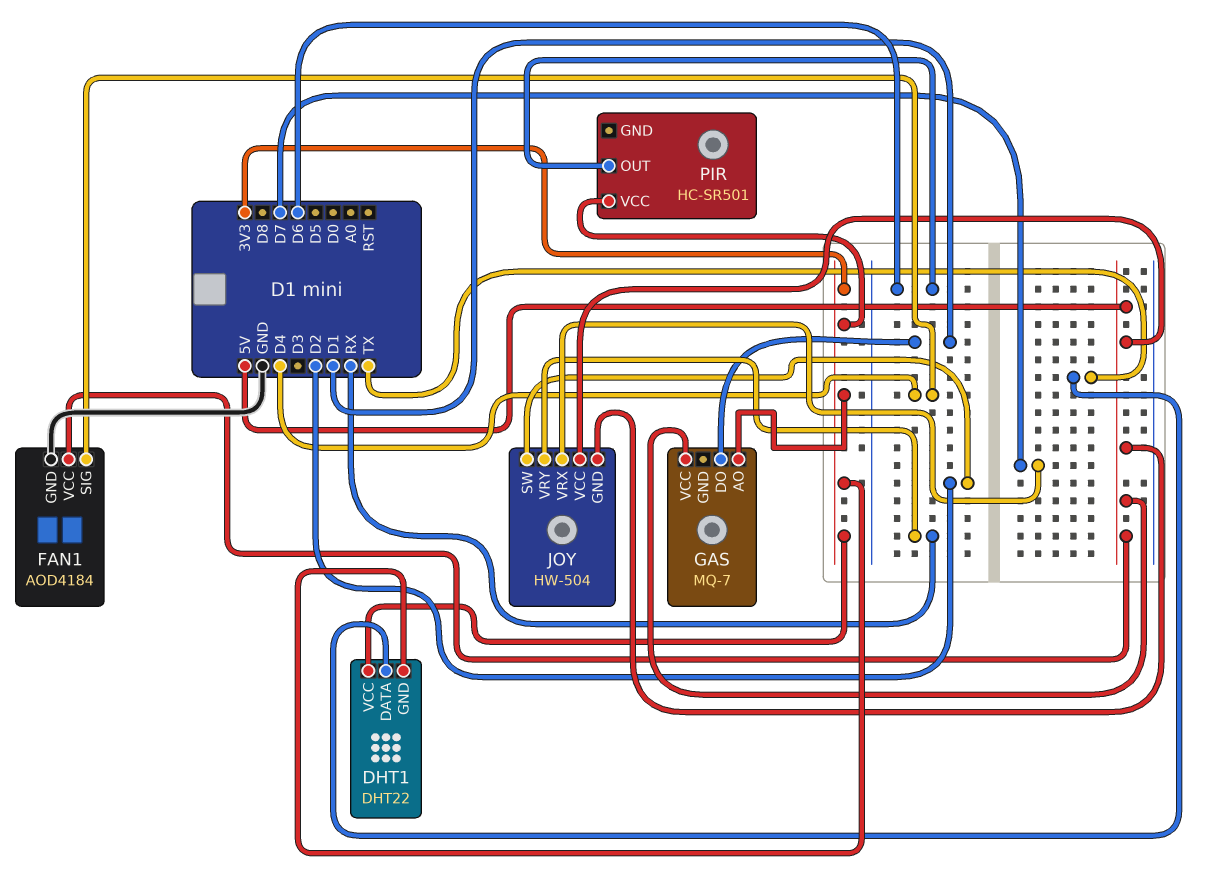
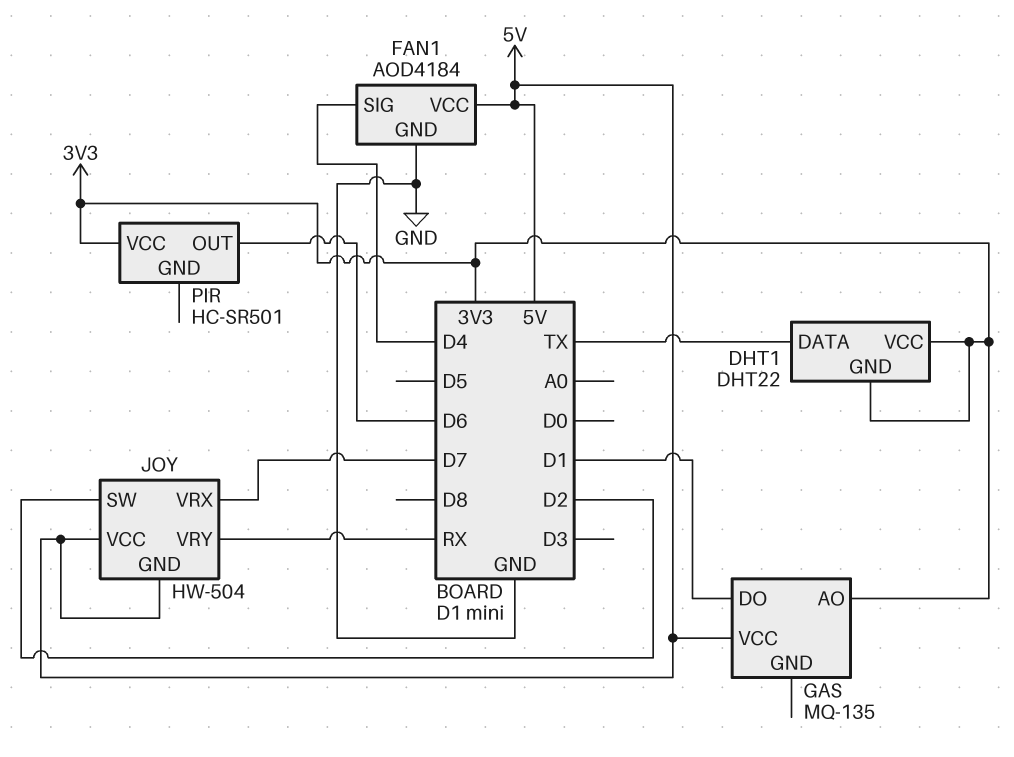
GAS: MQ-7 -> MQ-135

